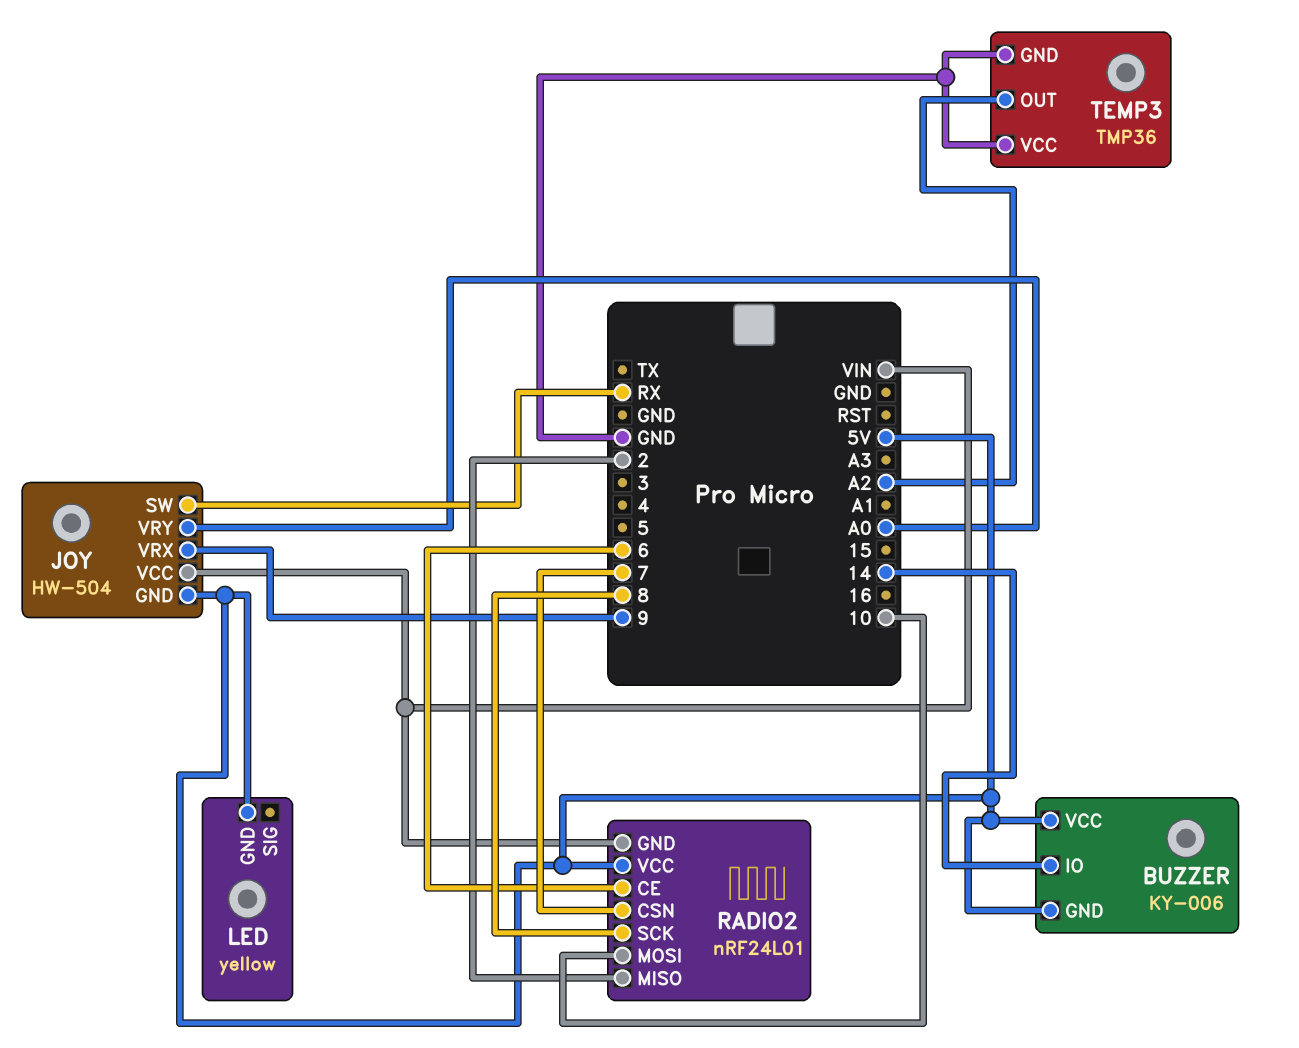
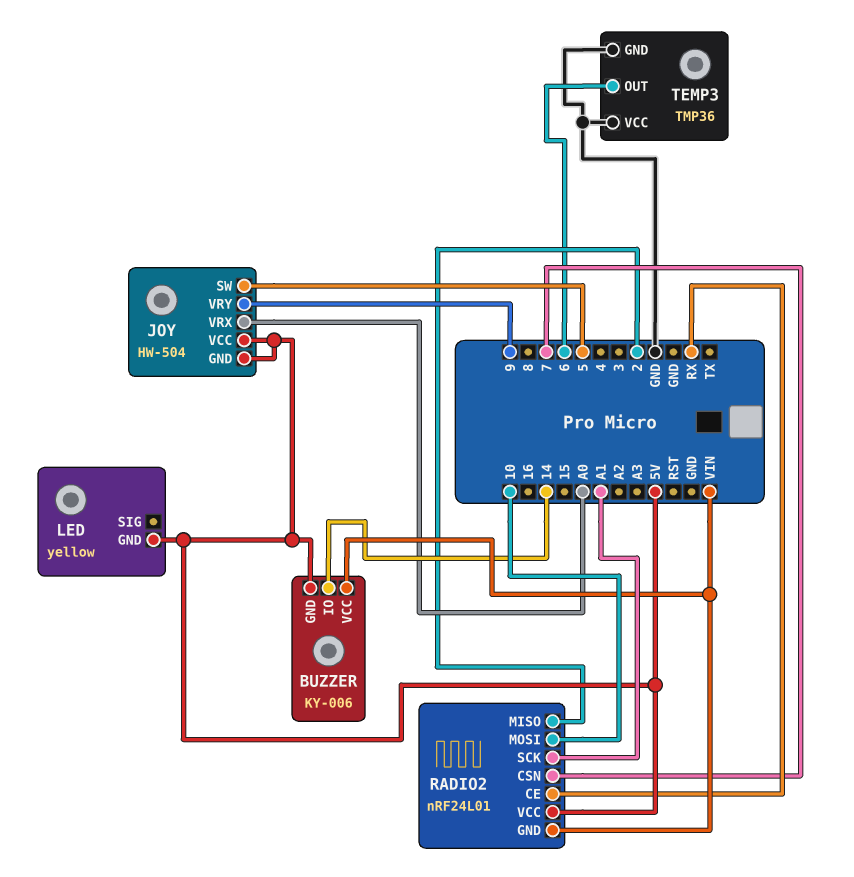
BUZZER pin VCC: 5V -> VIN
JOY pin SW: RX -> 5
JOY pin VCC: VIN -> 5V
JOY pin VRX: 9 -> A0
JOY pin VRY: A0 -> 9
RADIO2 pin CE: 6 -> RX
RADIO2 pin SCK: 8 -> A1
TEMP3 pin OUT: A2 -> 6

